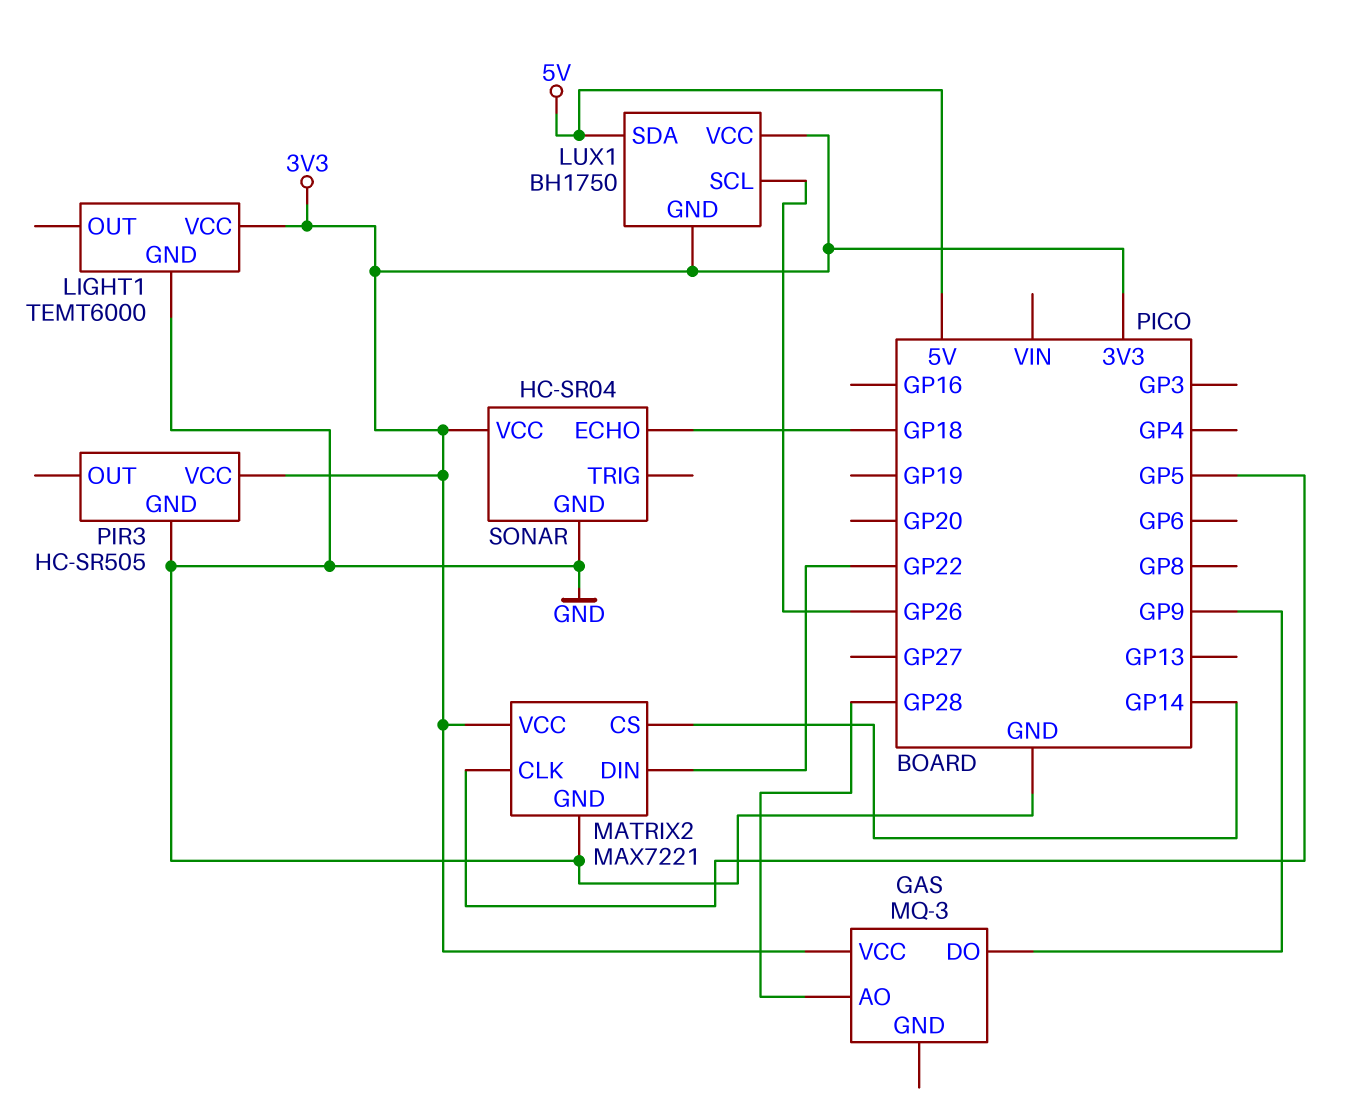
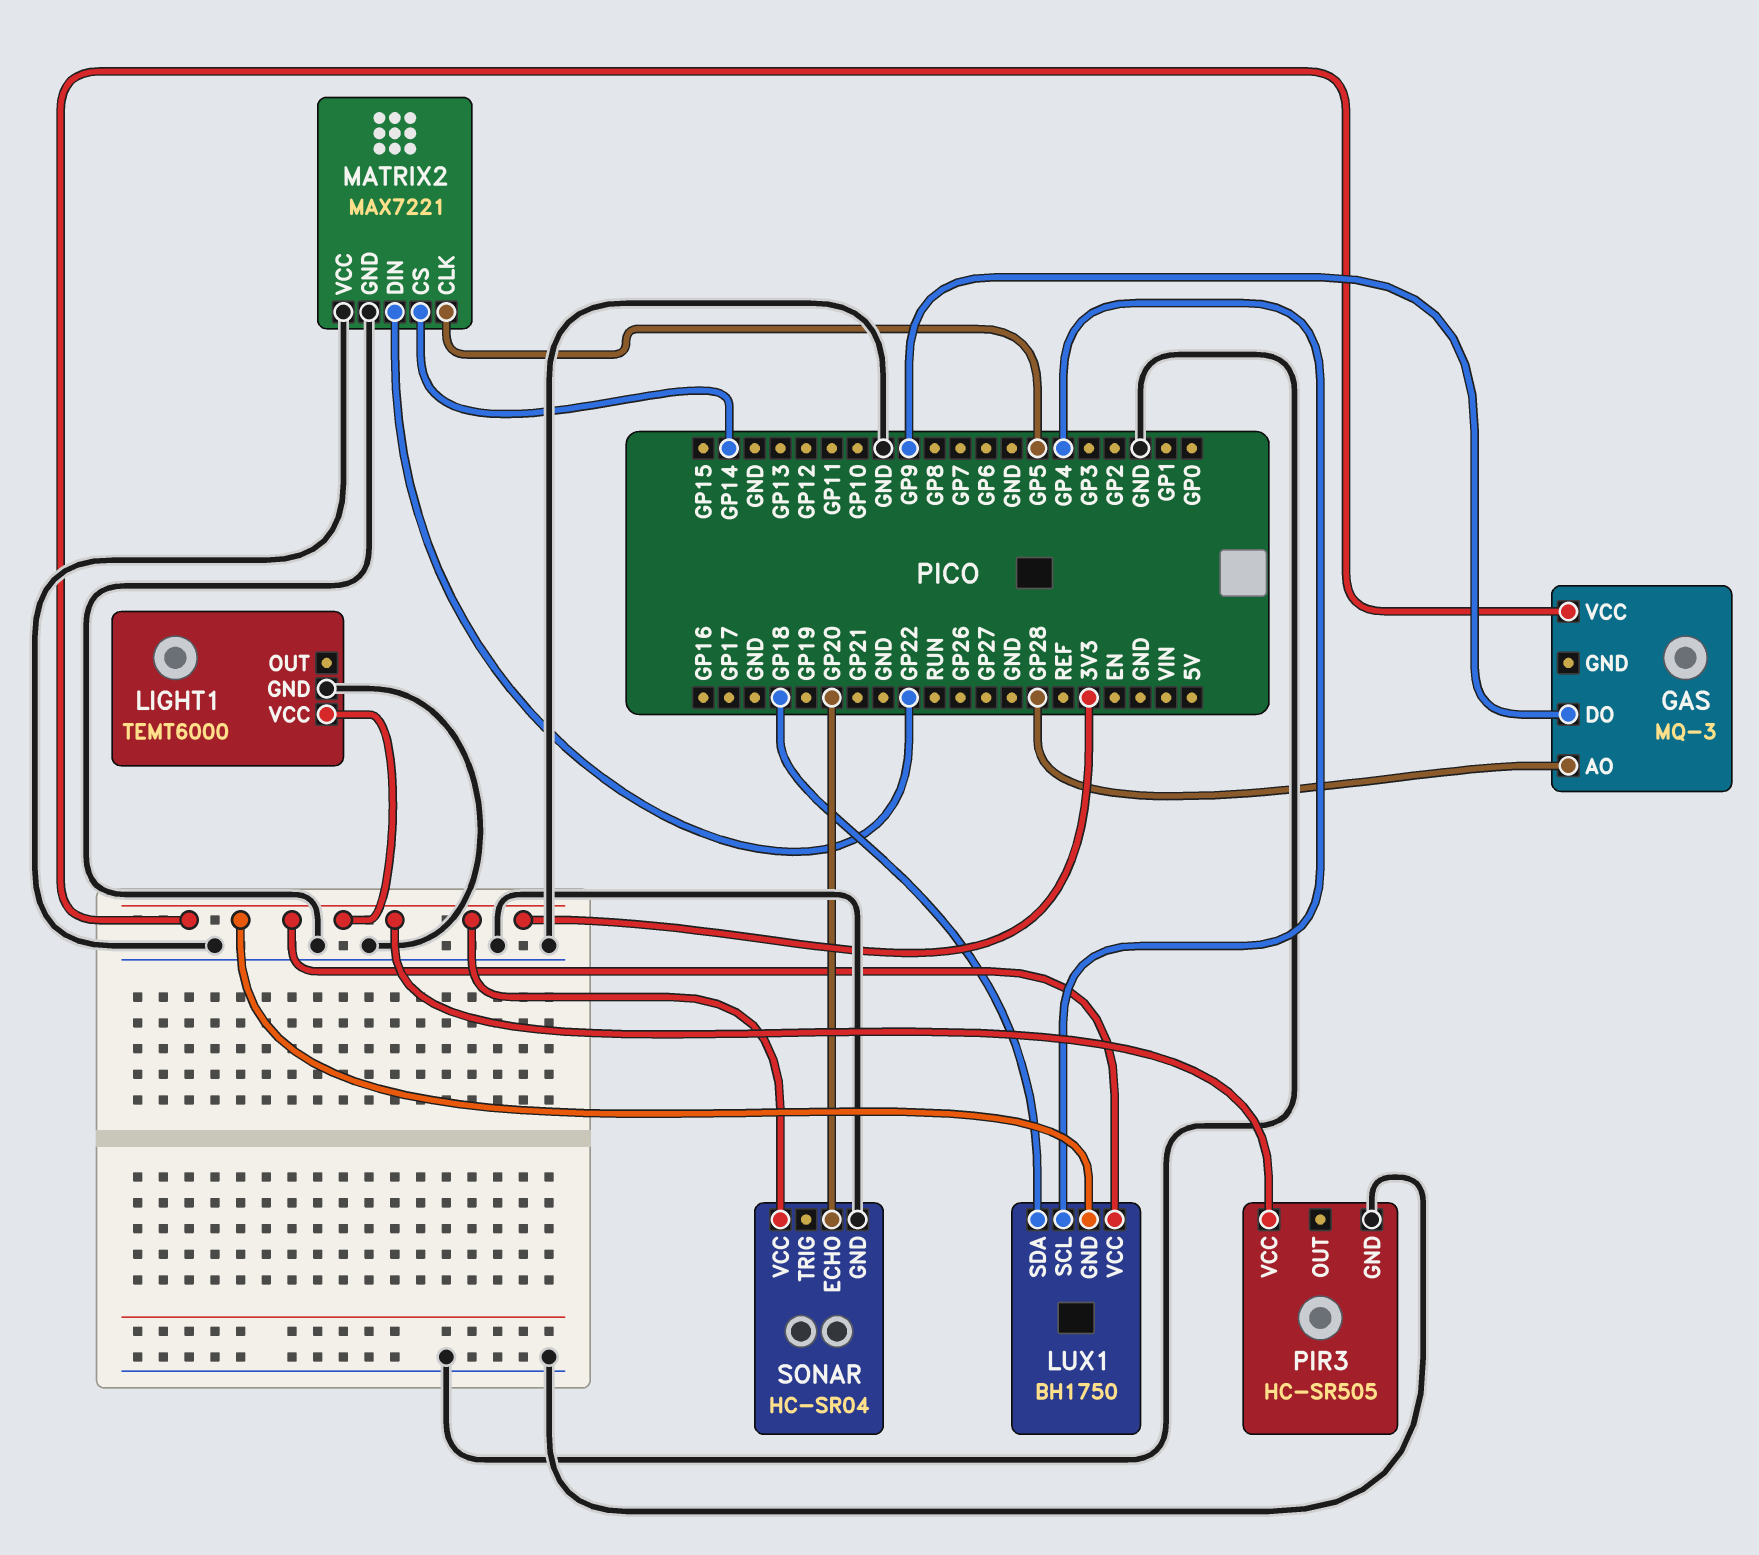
LUX1 pin SCL: GP26 -> GP4
LUX1 pin SDA: 5V -> GP18
MATRIX2 pin VCC: 3V3 -> GND
SONAR pin ECHO: GP18 -> GP20

